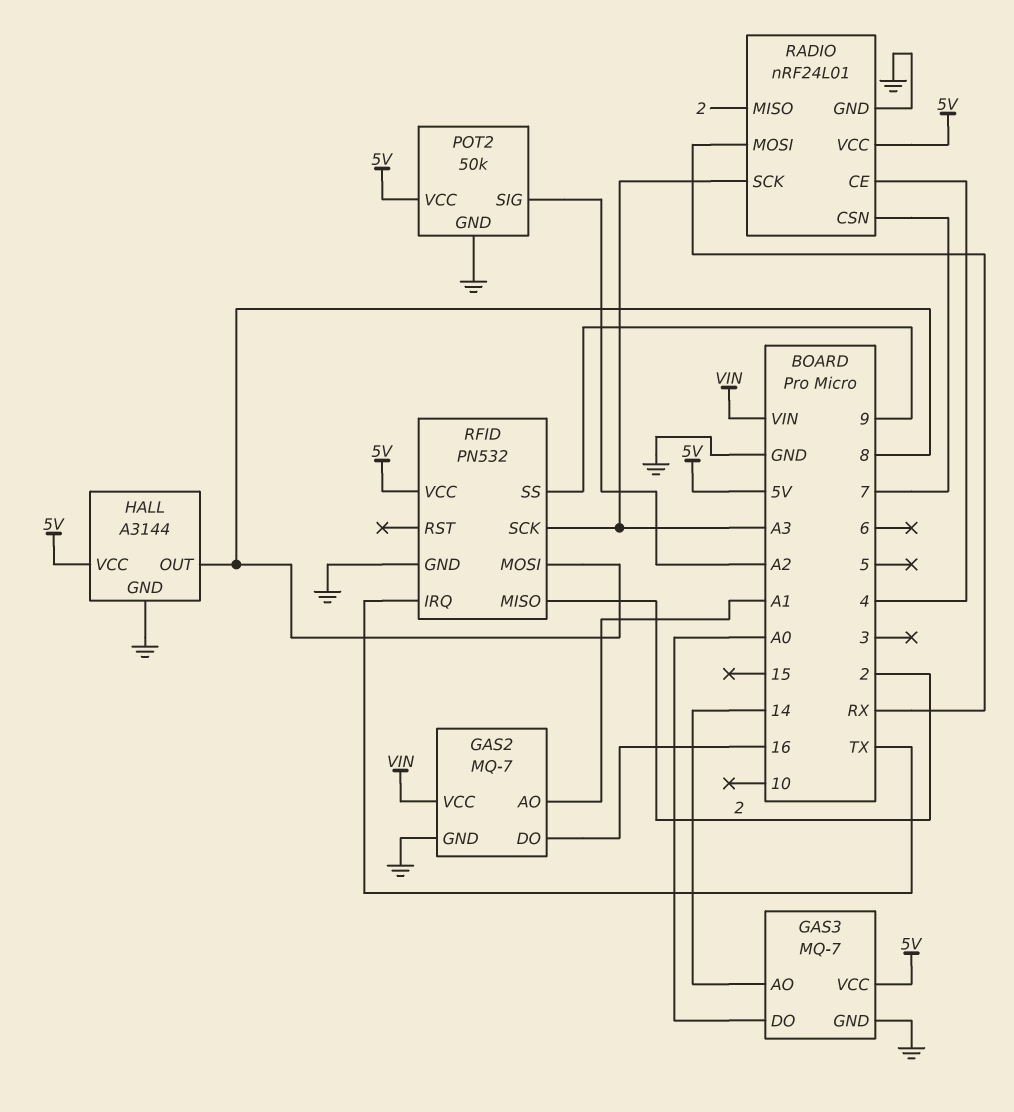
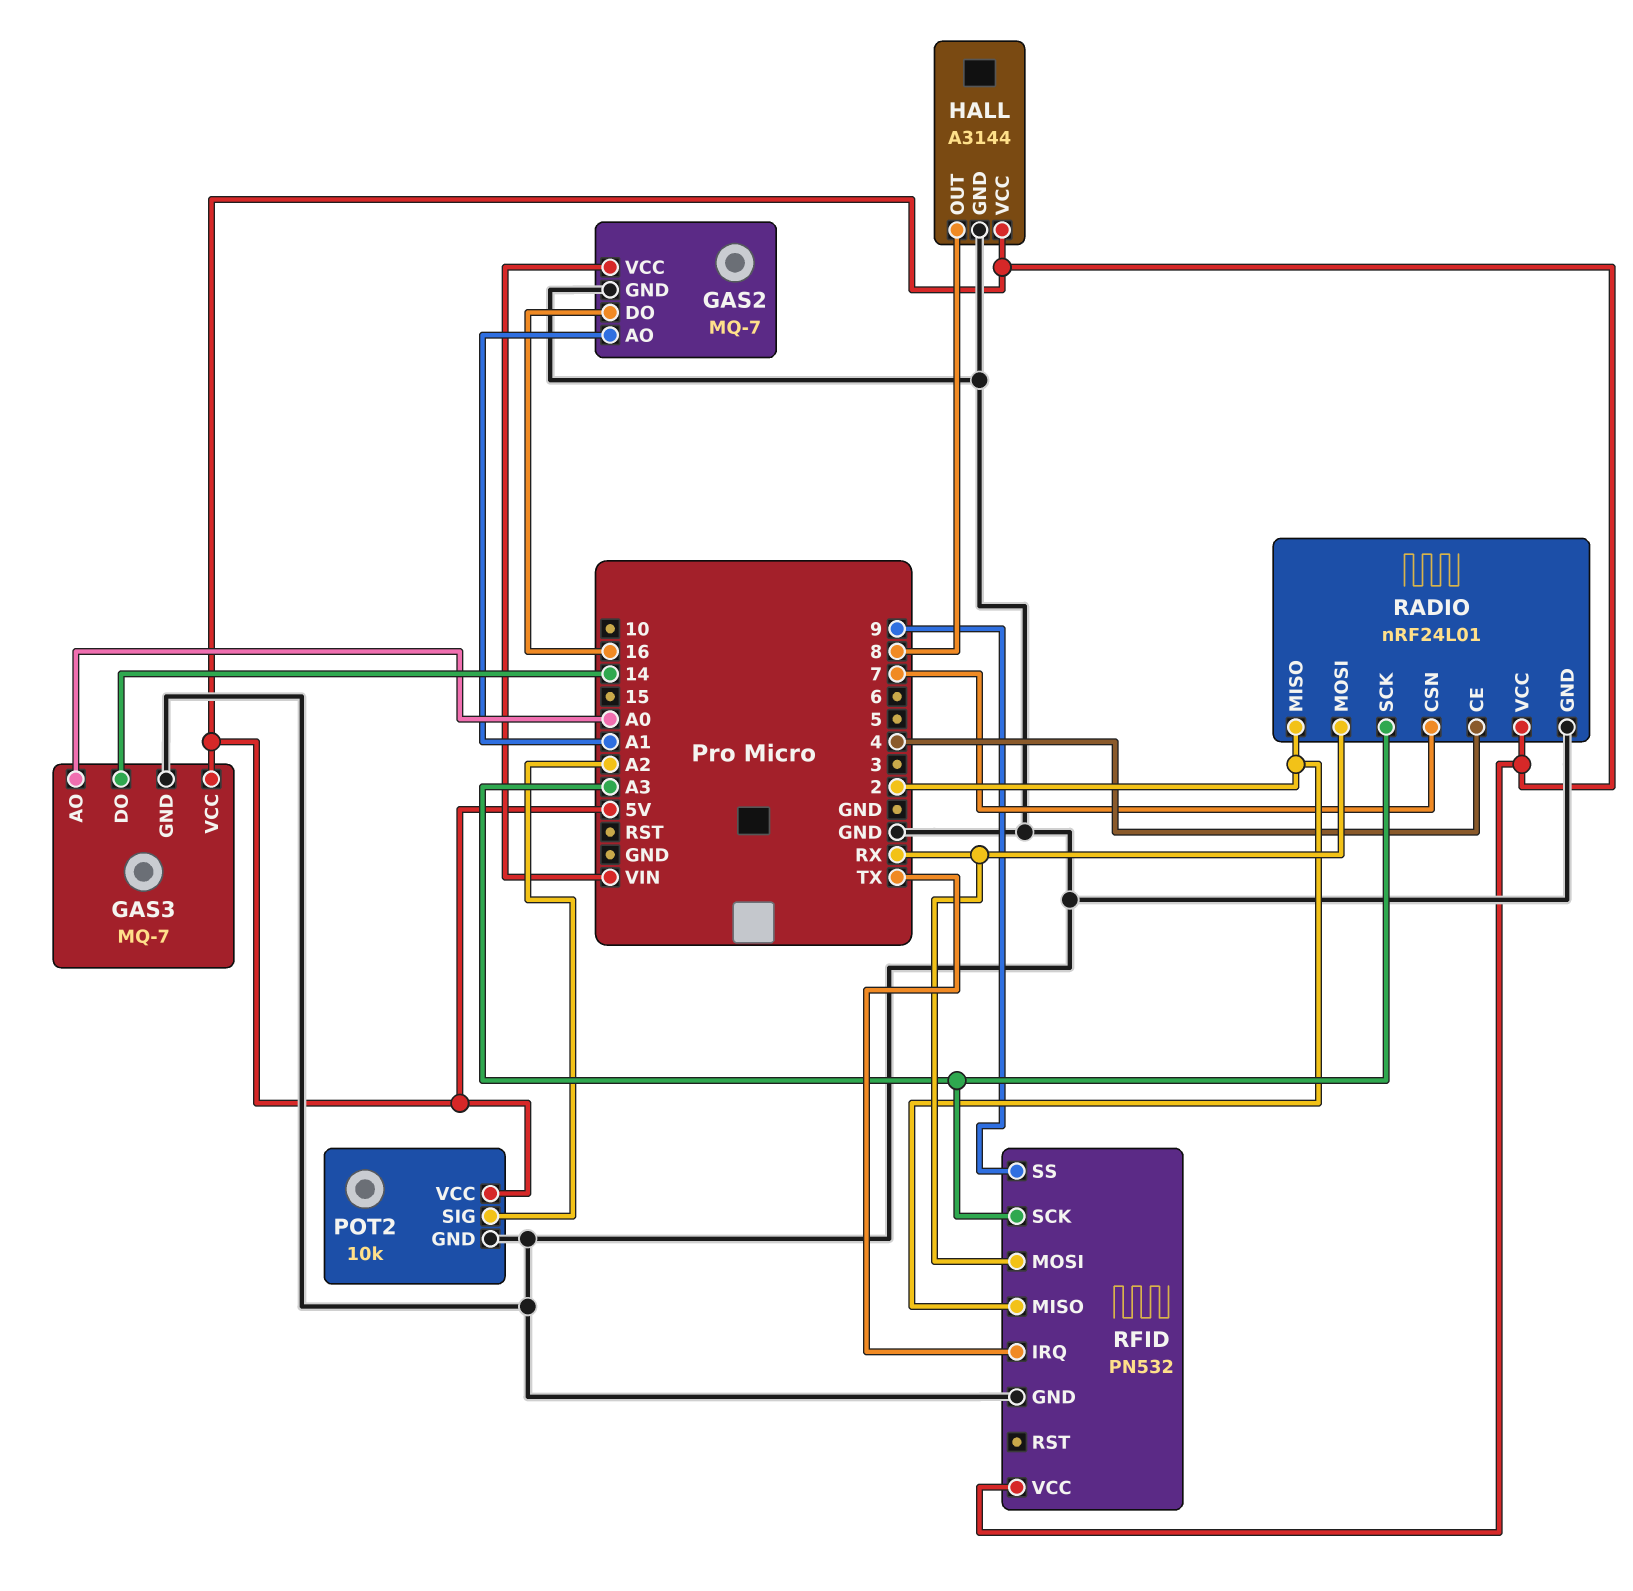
GAS3 pin AO: 14 -> A0
GAS3 pin DO: A0 -> 14
POT2: 50k -> 10k
RFID pin MOSI: 8 -> RX

